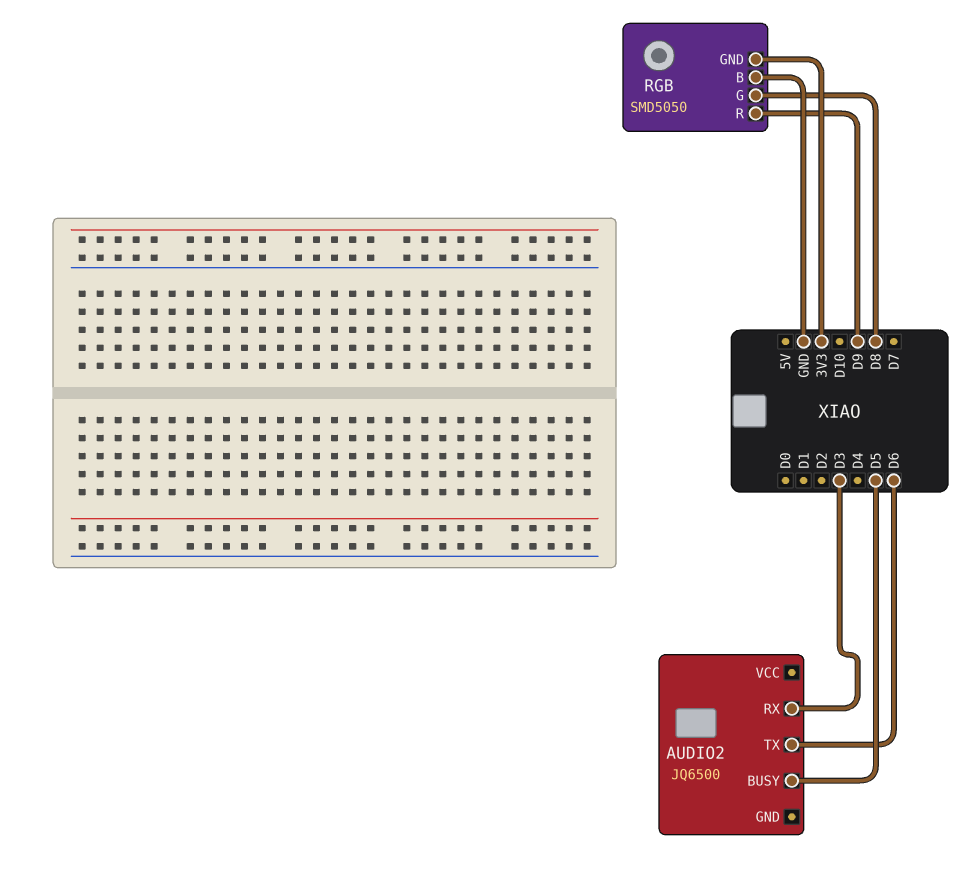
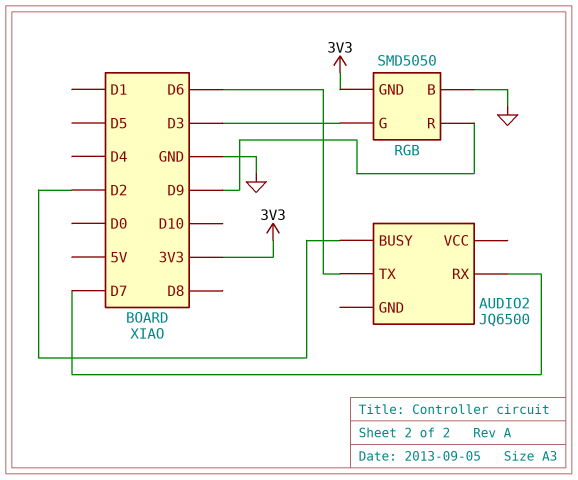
AUDIO2 pin BUSY: D5 -> D2
AUDIO2 pin RX: D3 -> D7
RGB pin G: D8 -> D3

